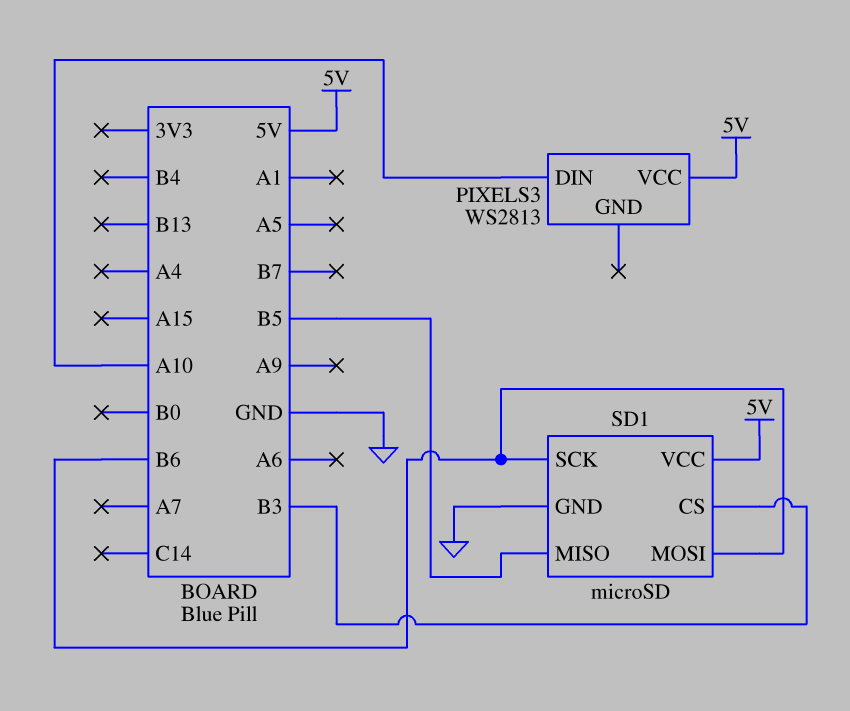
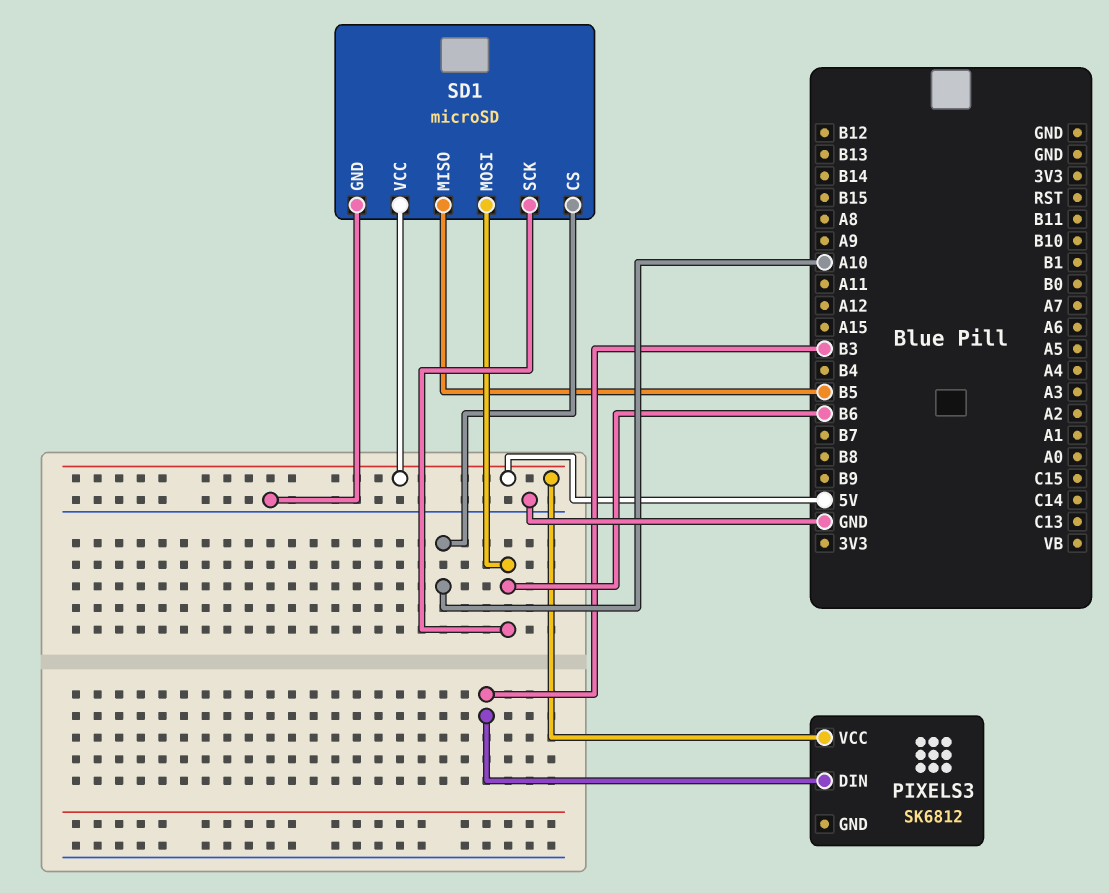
PIXELS3: WS2813 -> SK6812
PIXELS3 pin DIN: A10 -> B3
SD1 pin CS: B3 -> A10

